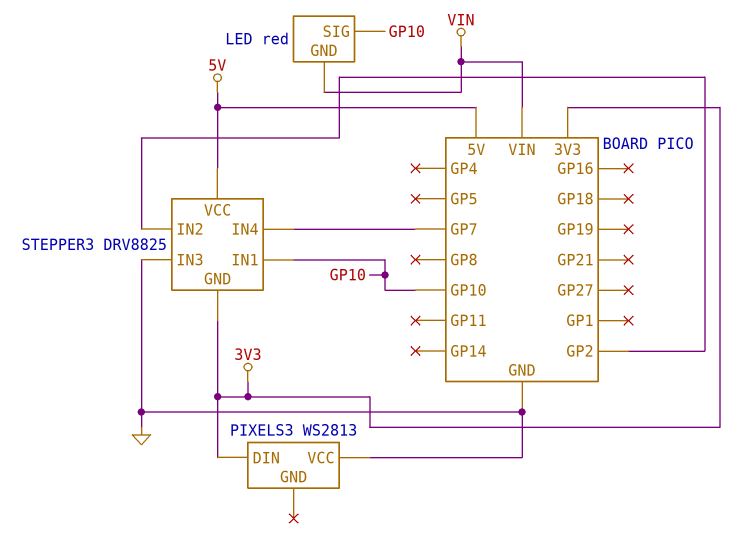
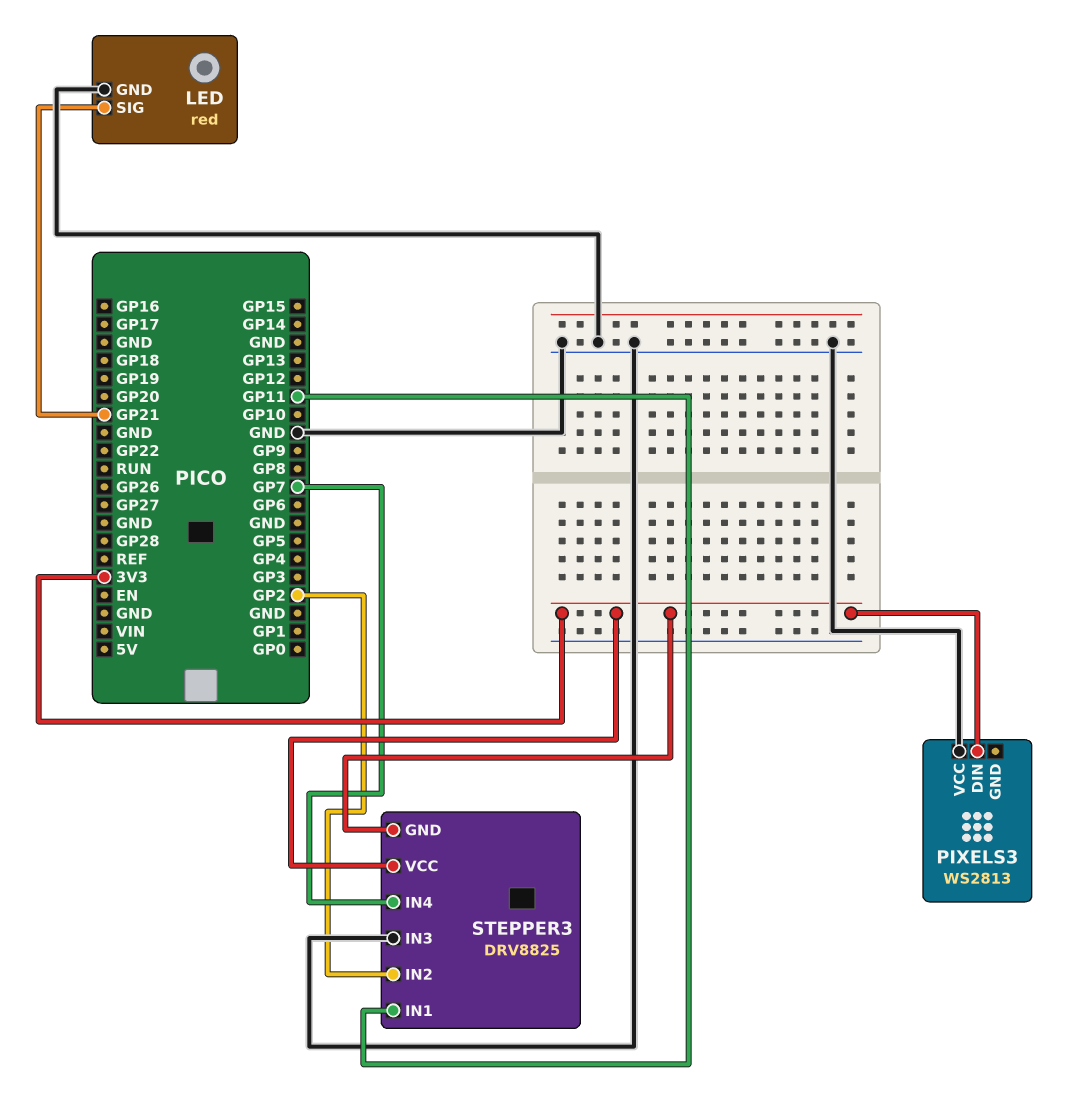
LED pin GND: VIN -> GND
LED pin SIG: GP10 -> GP21
STEPPER3 pin IN1: GP10 -> GP11
STEPPER3 pin VCC: 5V -> 3V3

